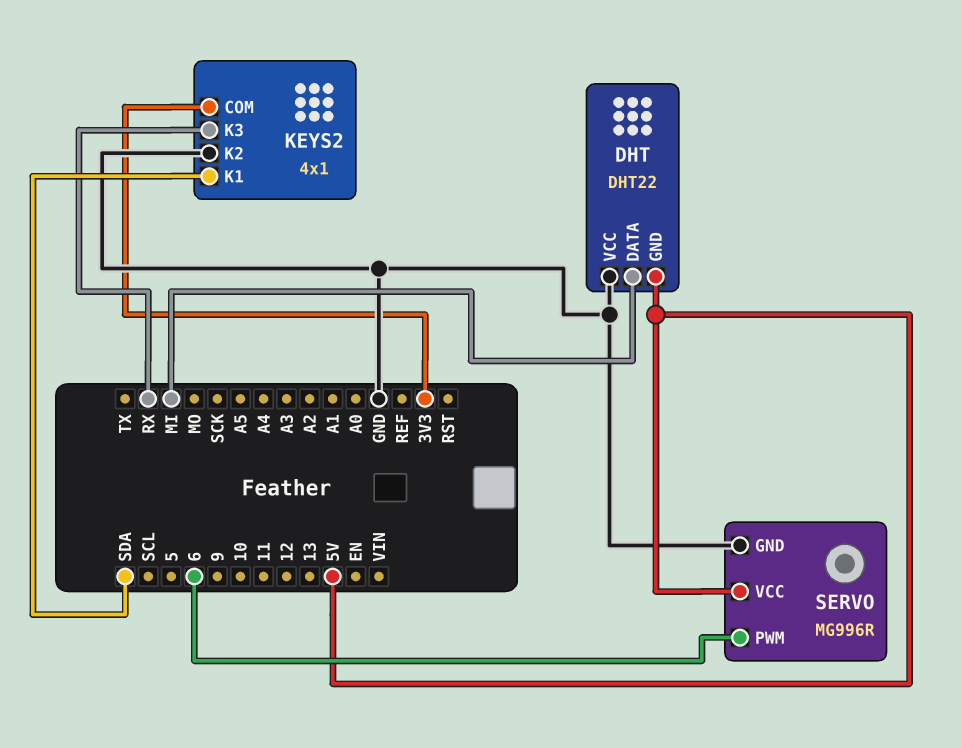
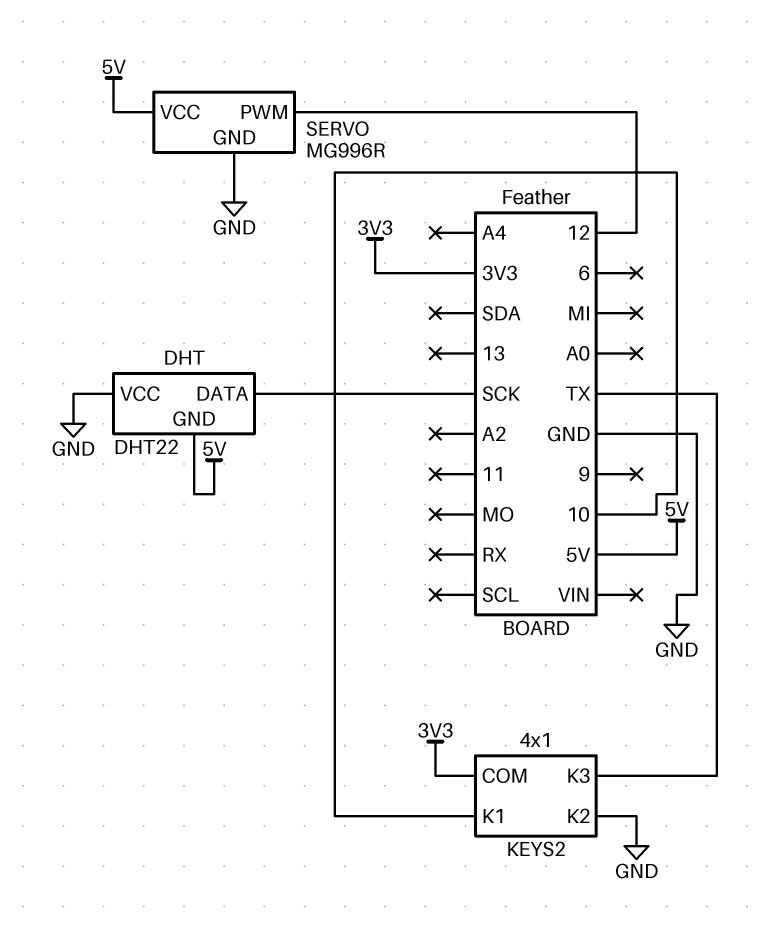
DHT pin DATA: MI -> SCK
KEYS2 pin K1: SDA -> 10
KEYS2 pin K3: RX -> TX
SERVO pin PWM: 6 -> 12

